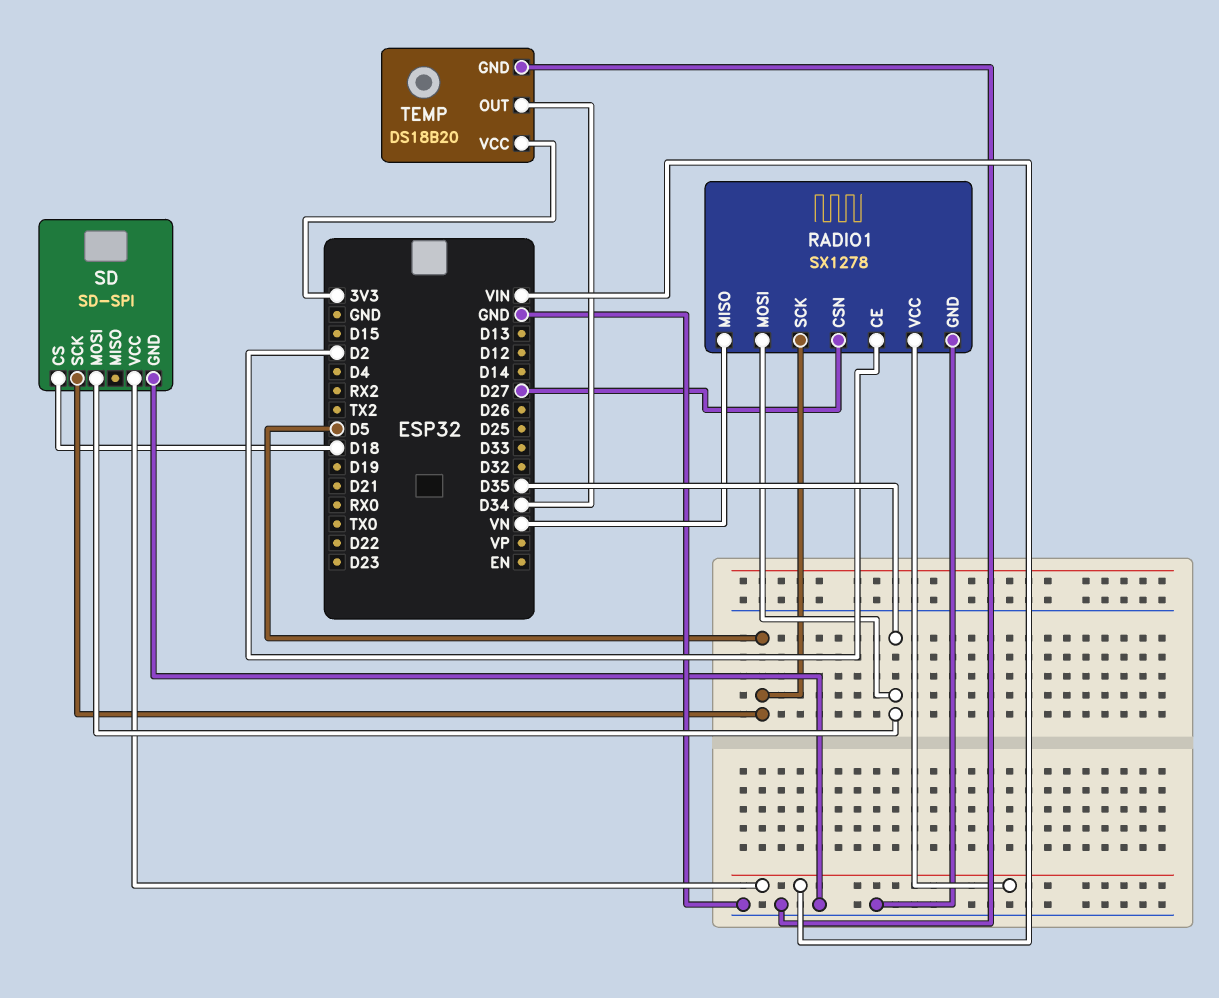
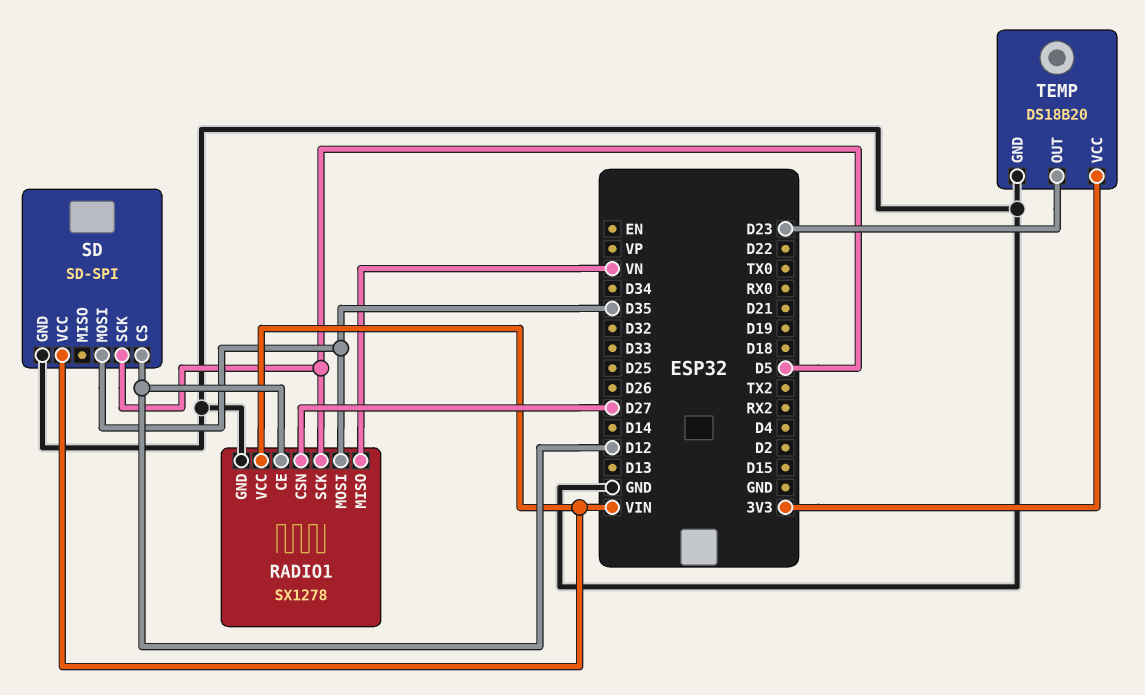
RADIO1 pin CE: D2 -> D12
SD pin CS: D18 -> D12
TEMP pin OUT: D34 -> D23

